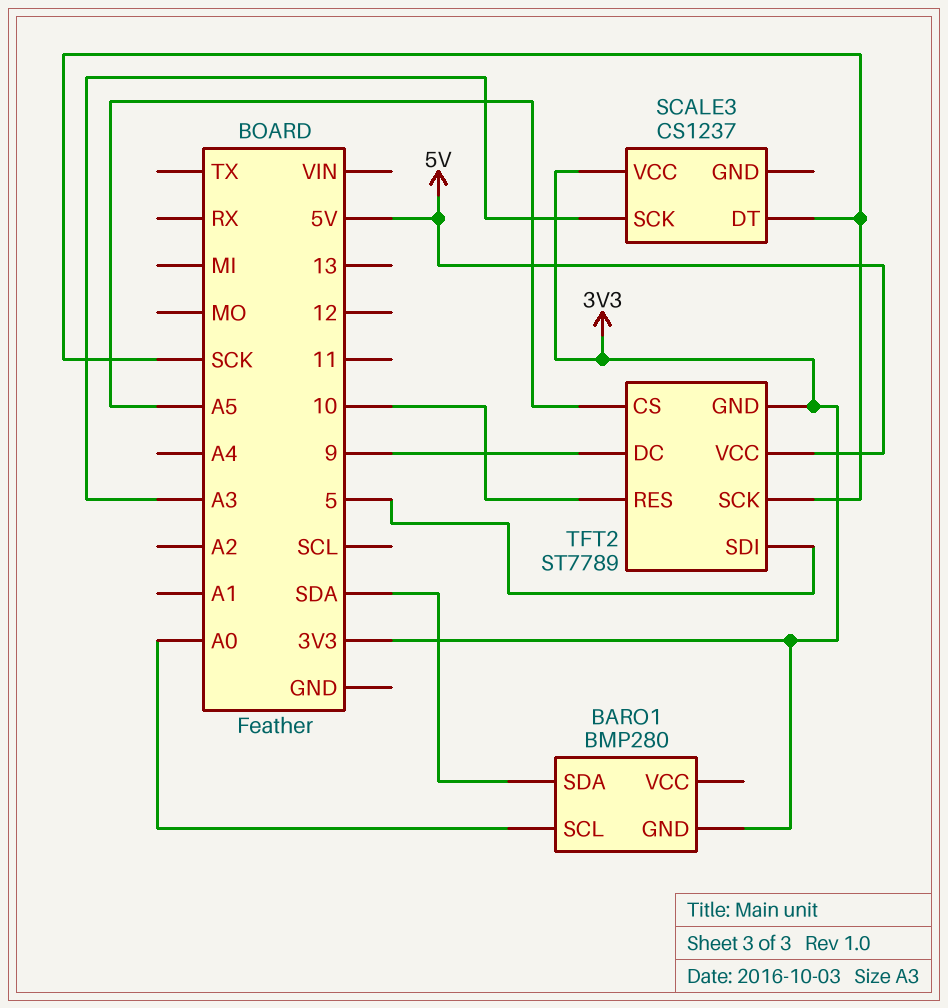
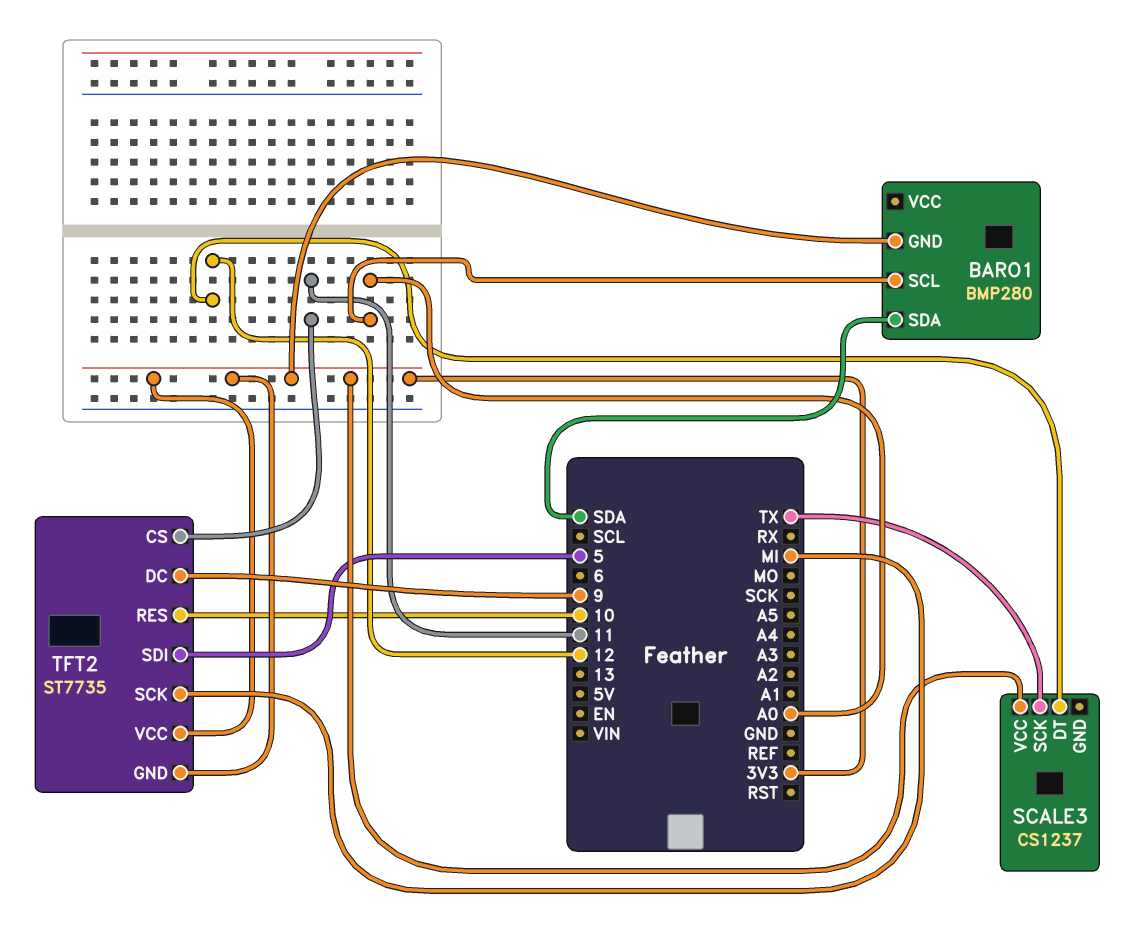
SCALE3 pin DT: SCK -> 12
SCALE3 pin SCK: A3 -> TX
TFT2: ST7789 -> ST7735
TFT2 pin CS: A5 -> 11
TFT2 pin SCK: SCK -> MI
TFT2 pin VCC: 5V -> 3V3

